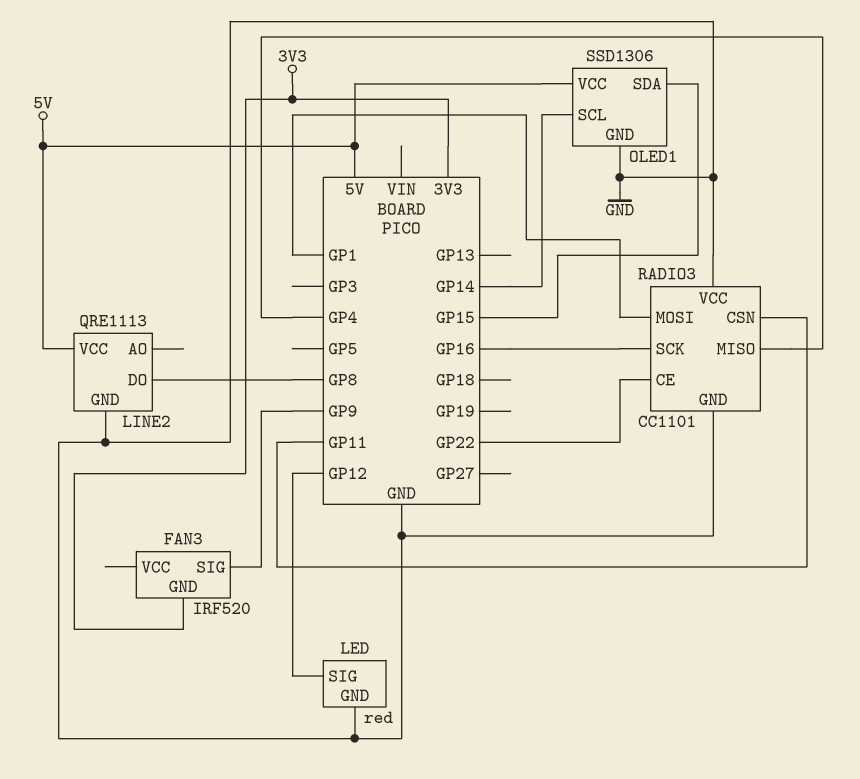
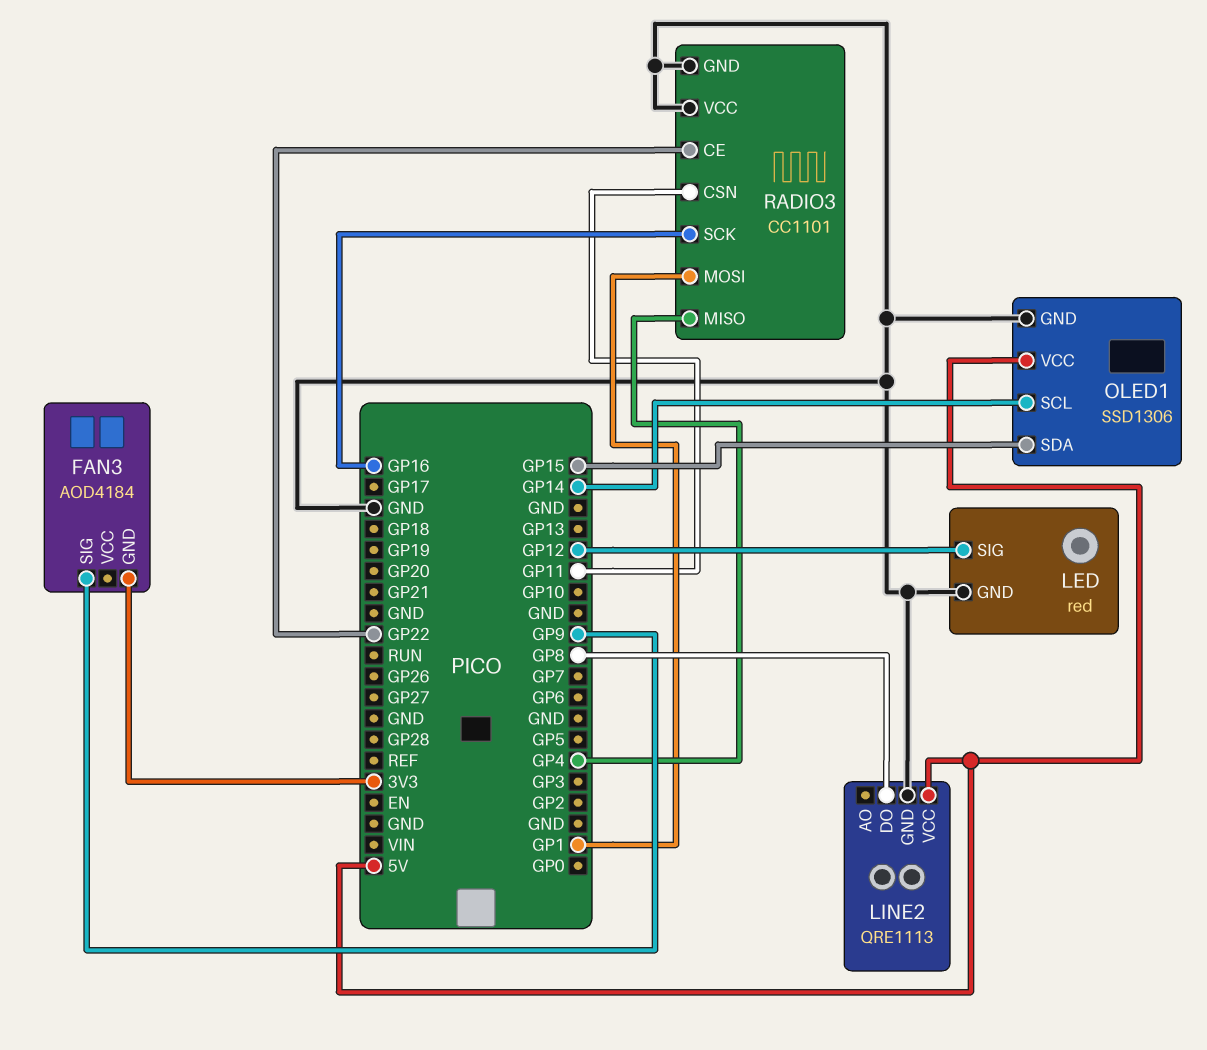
FAN3: IRF520 -> AOD4184

